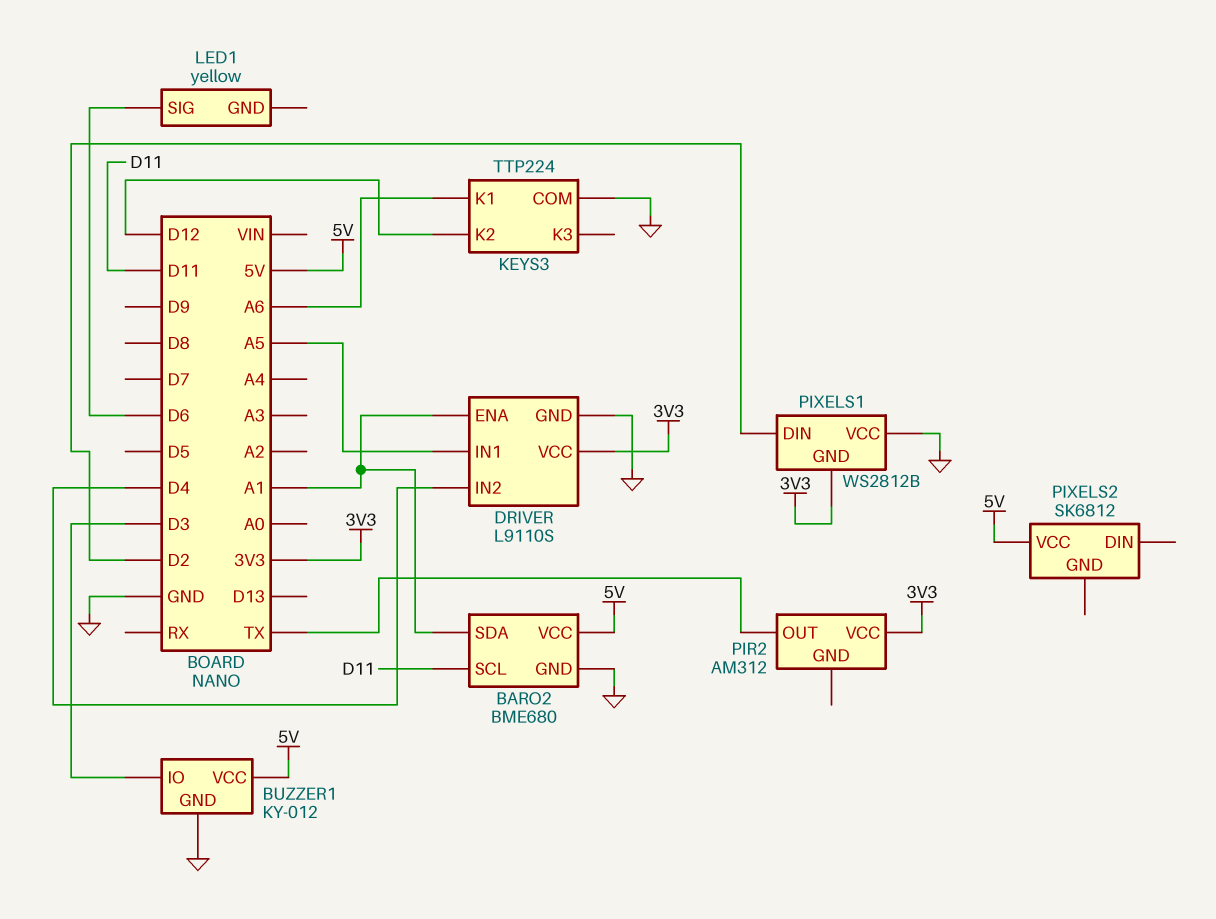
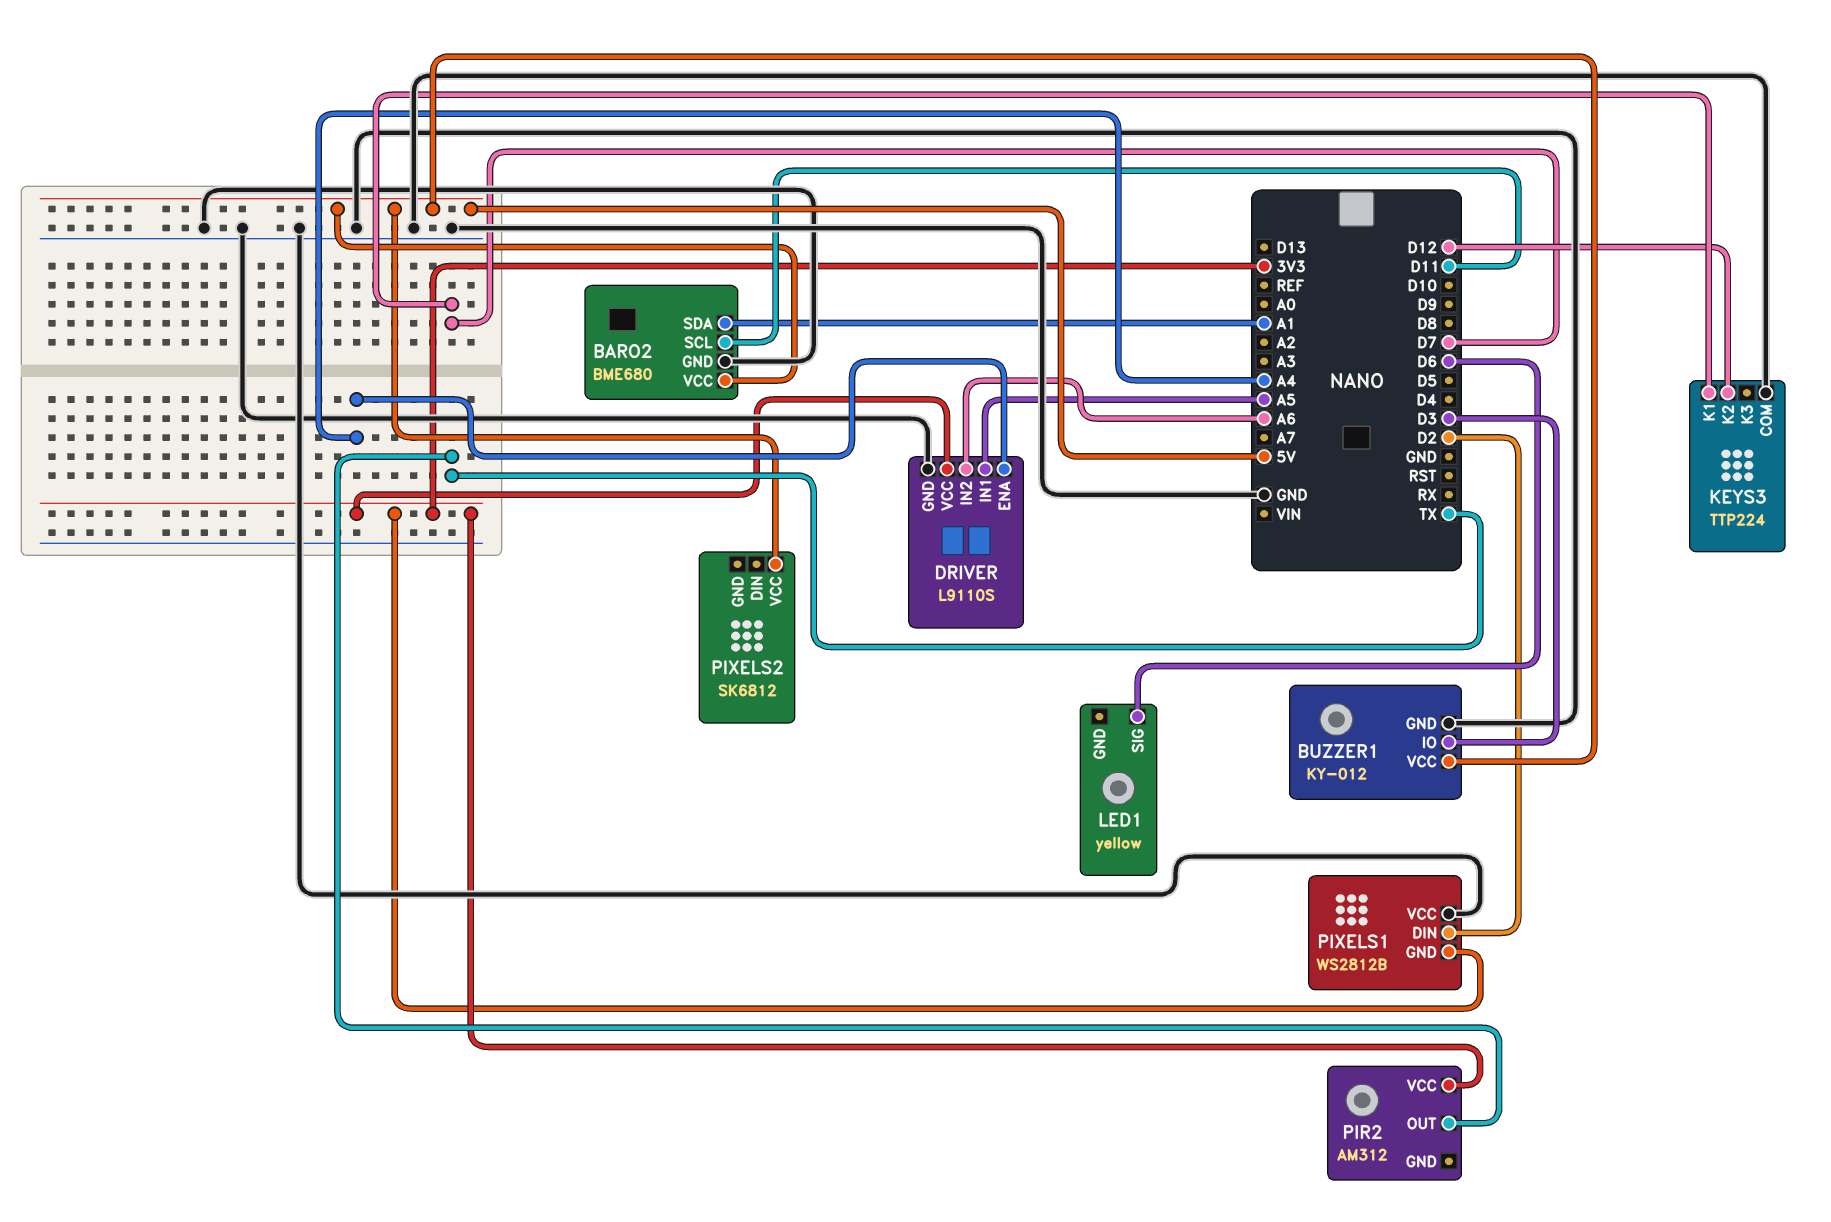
DRIVER pin ENA: A1 -> A4
DRIVER pin IN2: D4 -> A6
KEYS3 pin K1: A6 -> D7

